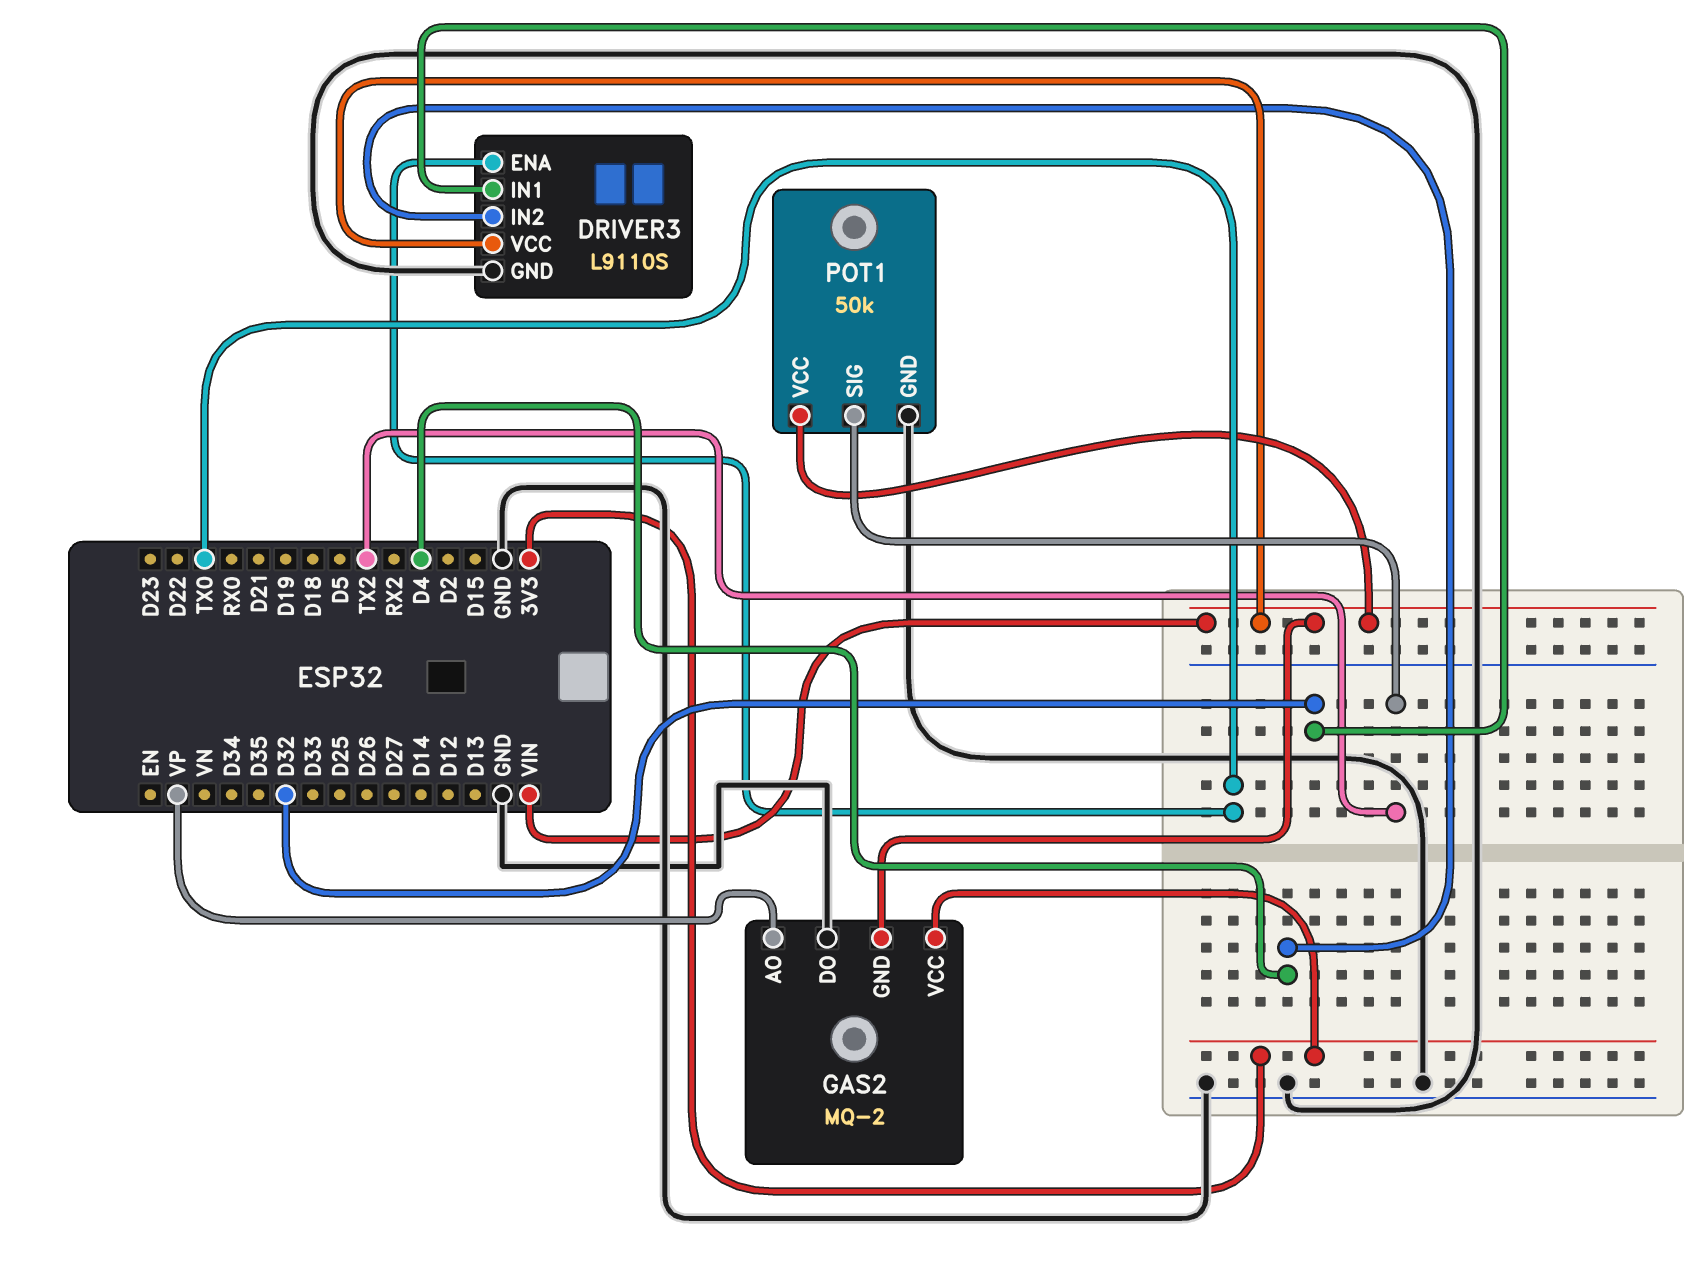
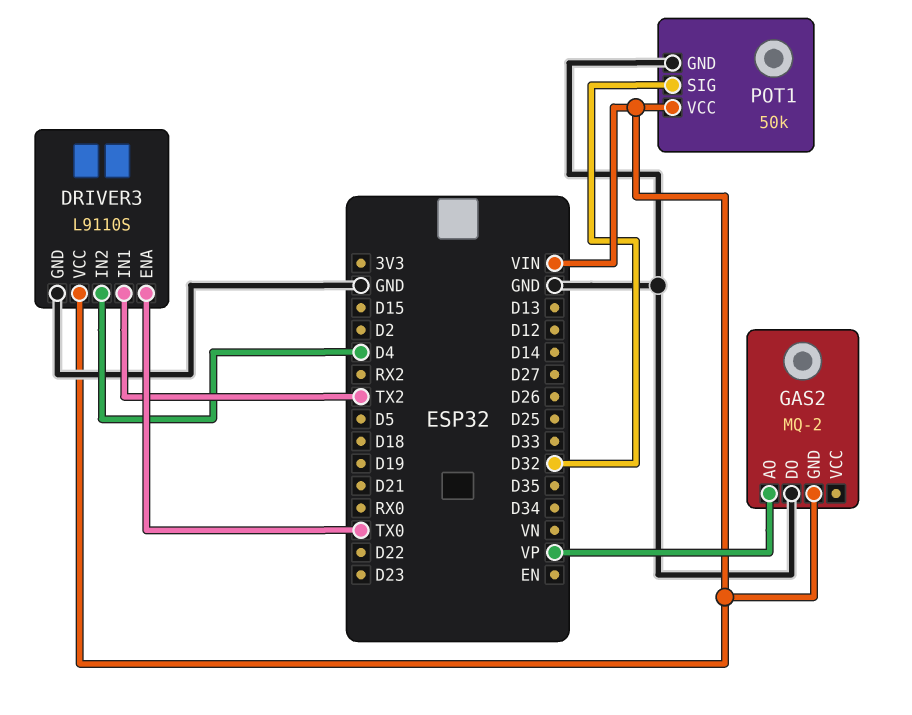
DRIVER3 pin IN1: D32 -> TX2
GAS2 pin VCC: 3V3 -> none
POT1 pin SIG: TX2 -> D32

